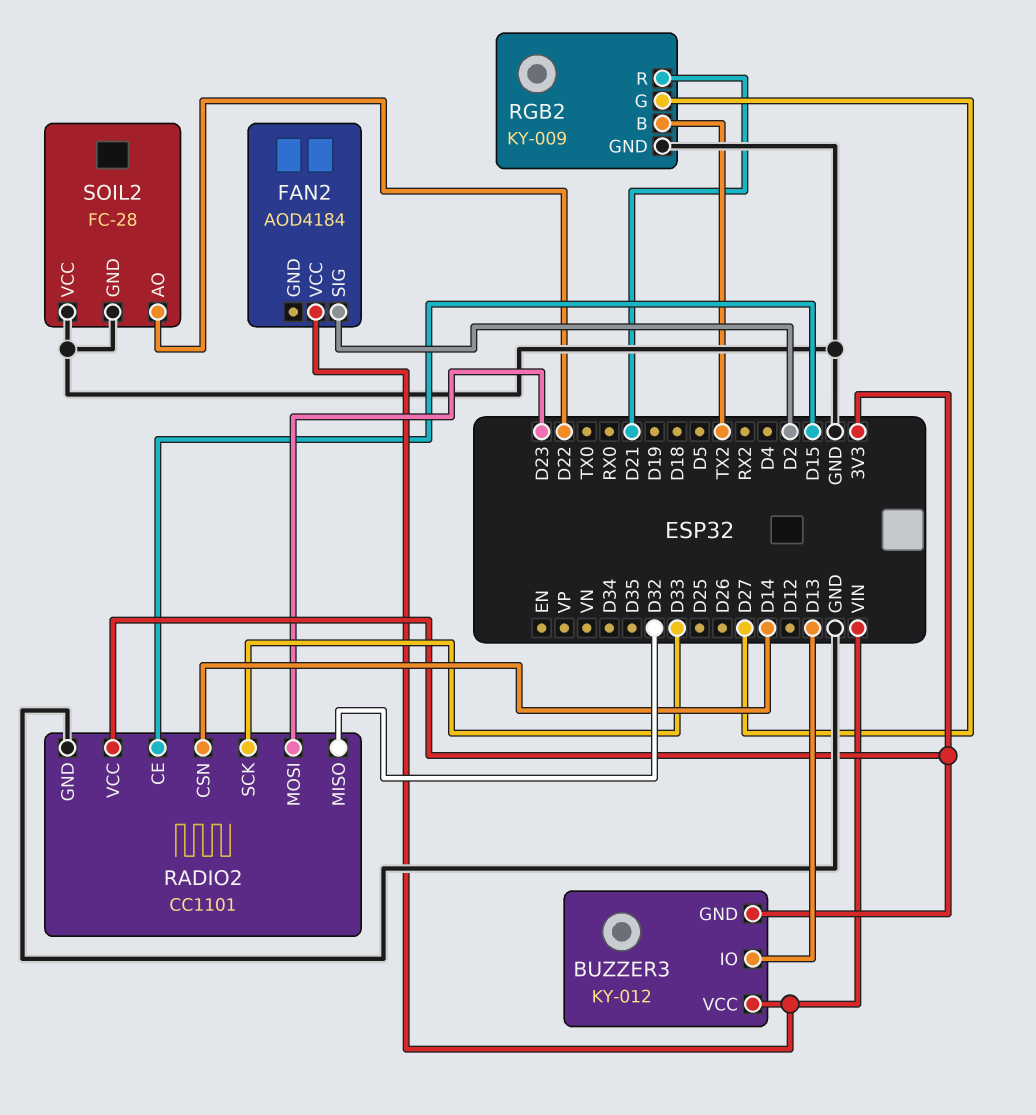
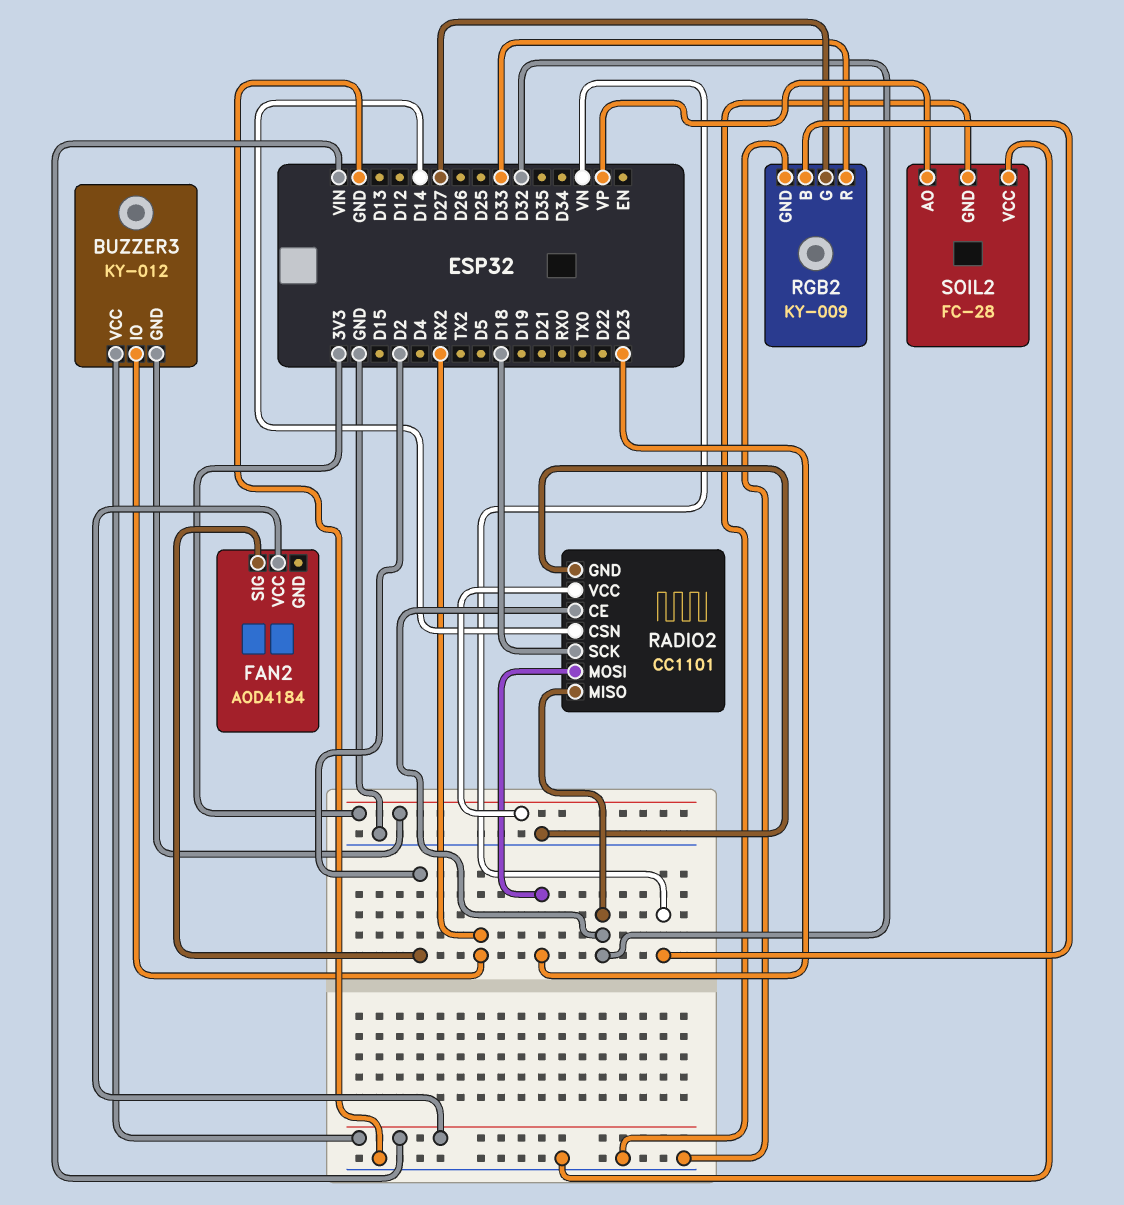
BUZZER3 pin IO: D13 -> RX2
RADIO2 pin CE: D15 -> D32
RADIO2 pin SCK: D33 -> D18
RGB2 pin B: TX2 -> VN
RGB2 pin R: D21 -> D33
SOIL2 pin AO: D22 -> VP

